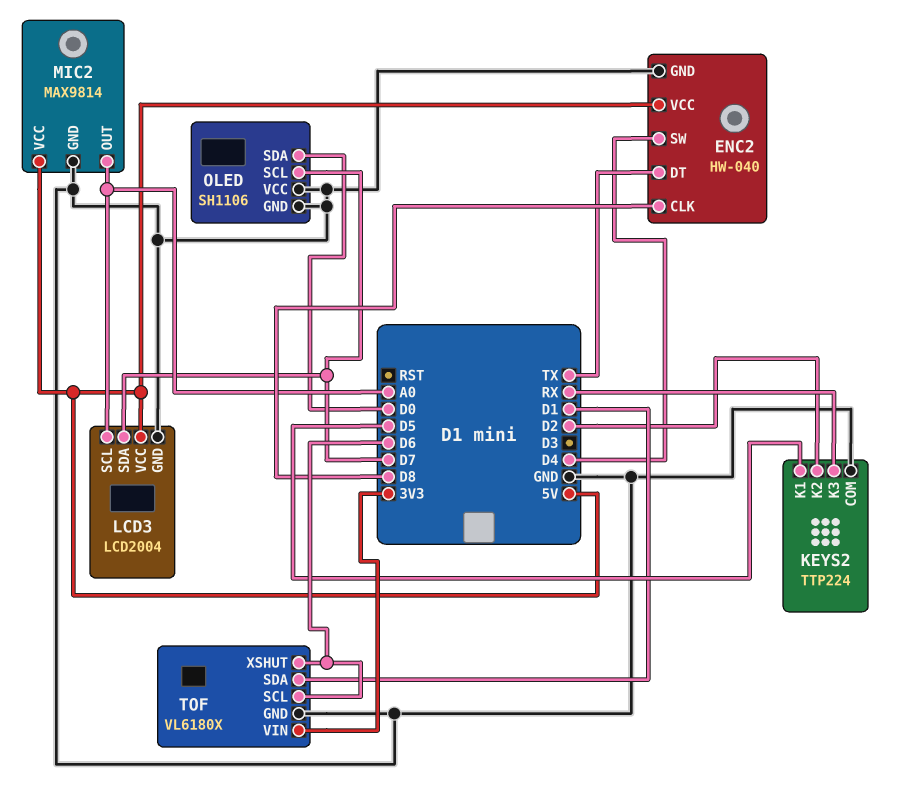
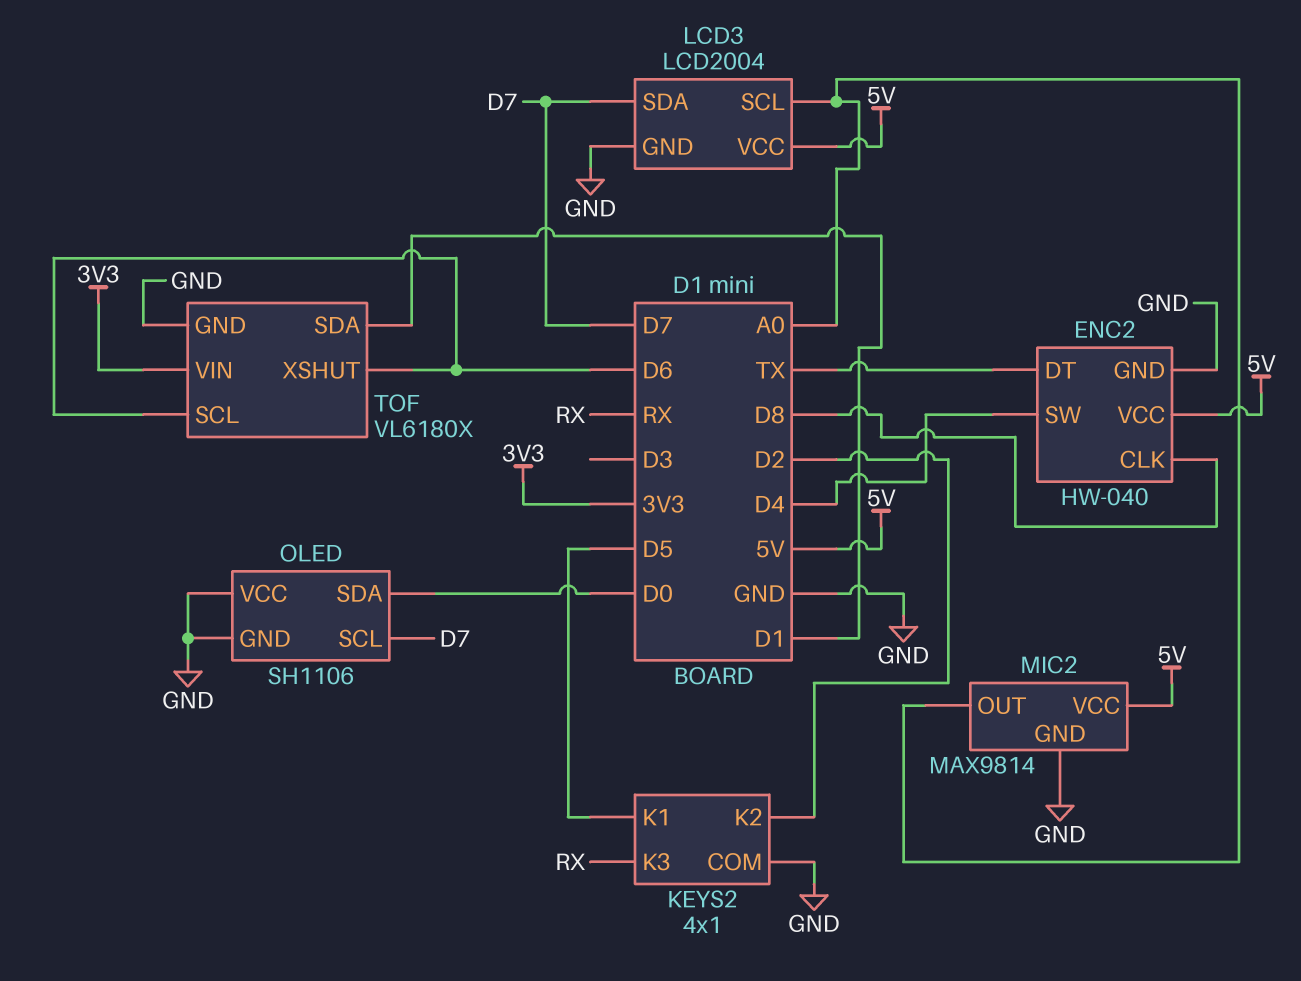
KEYS2: TTP224 -> 4x1

